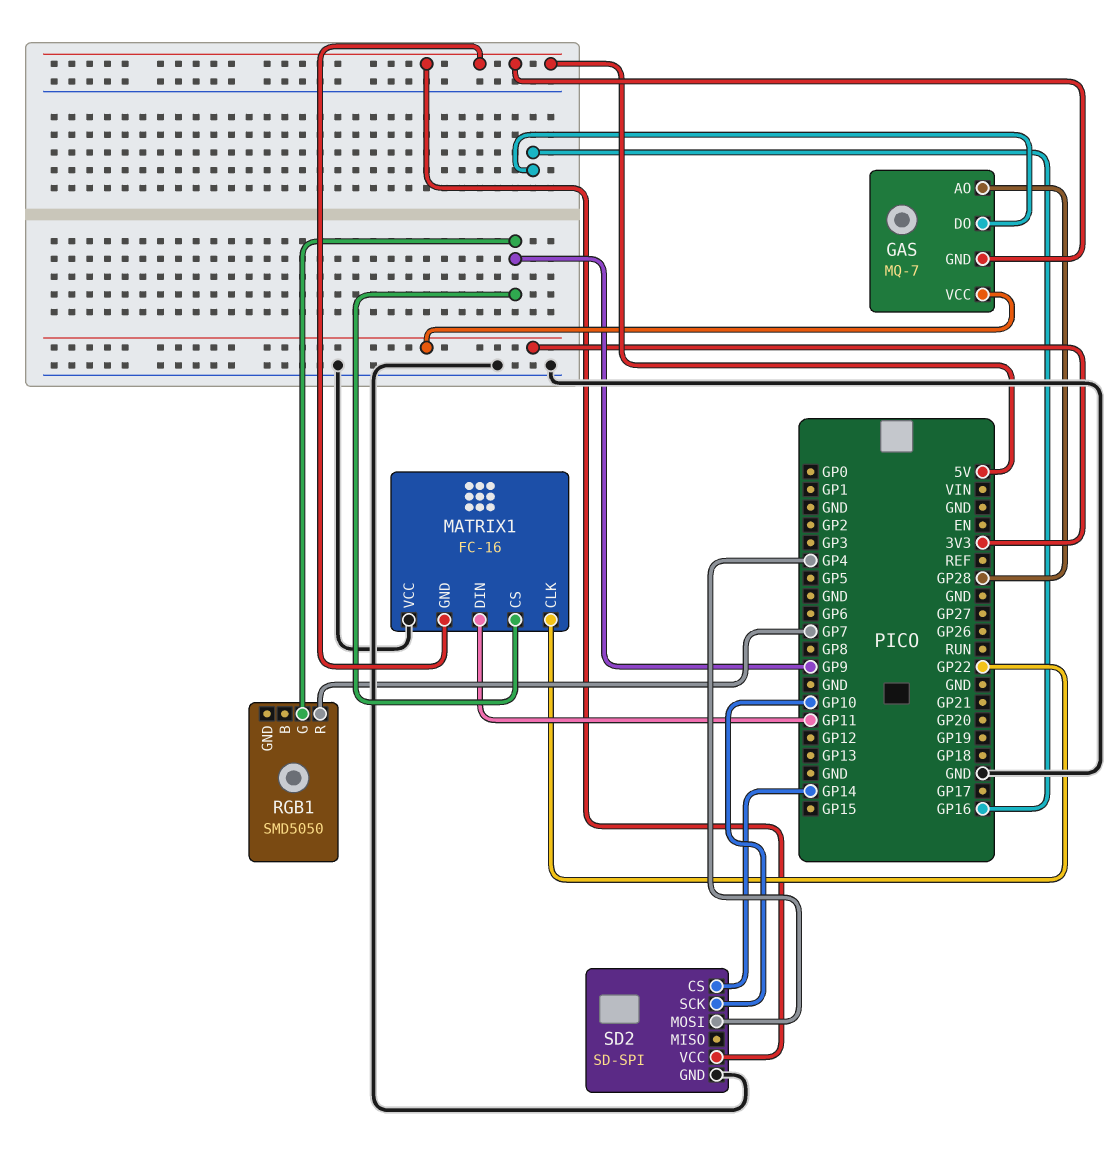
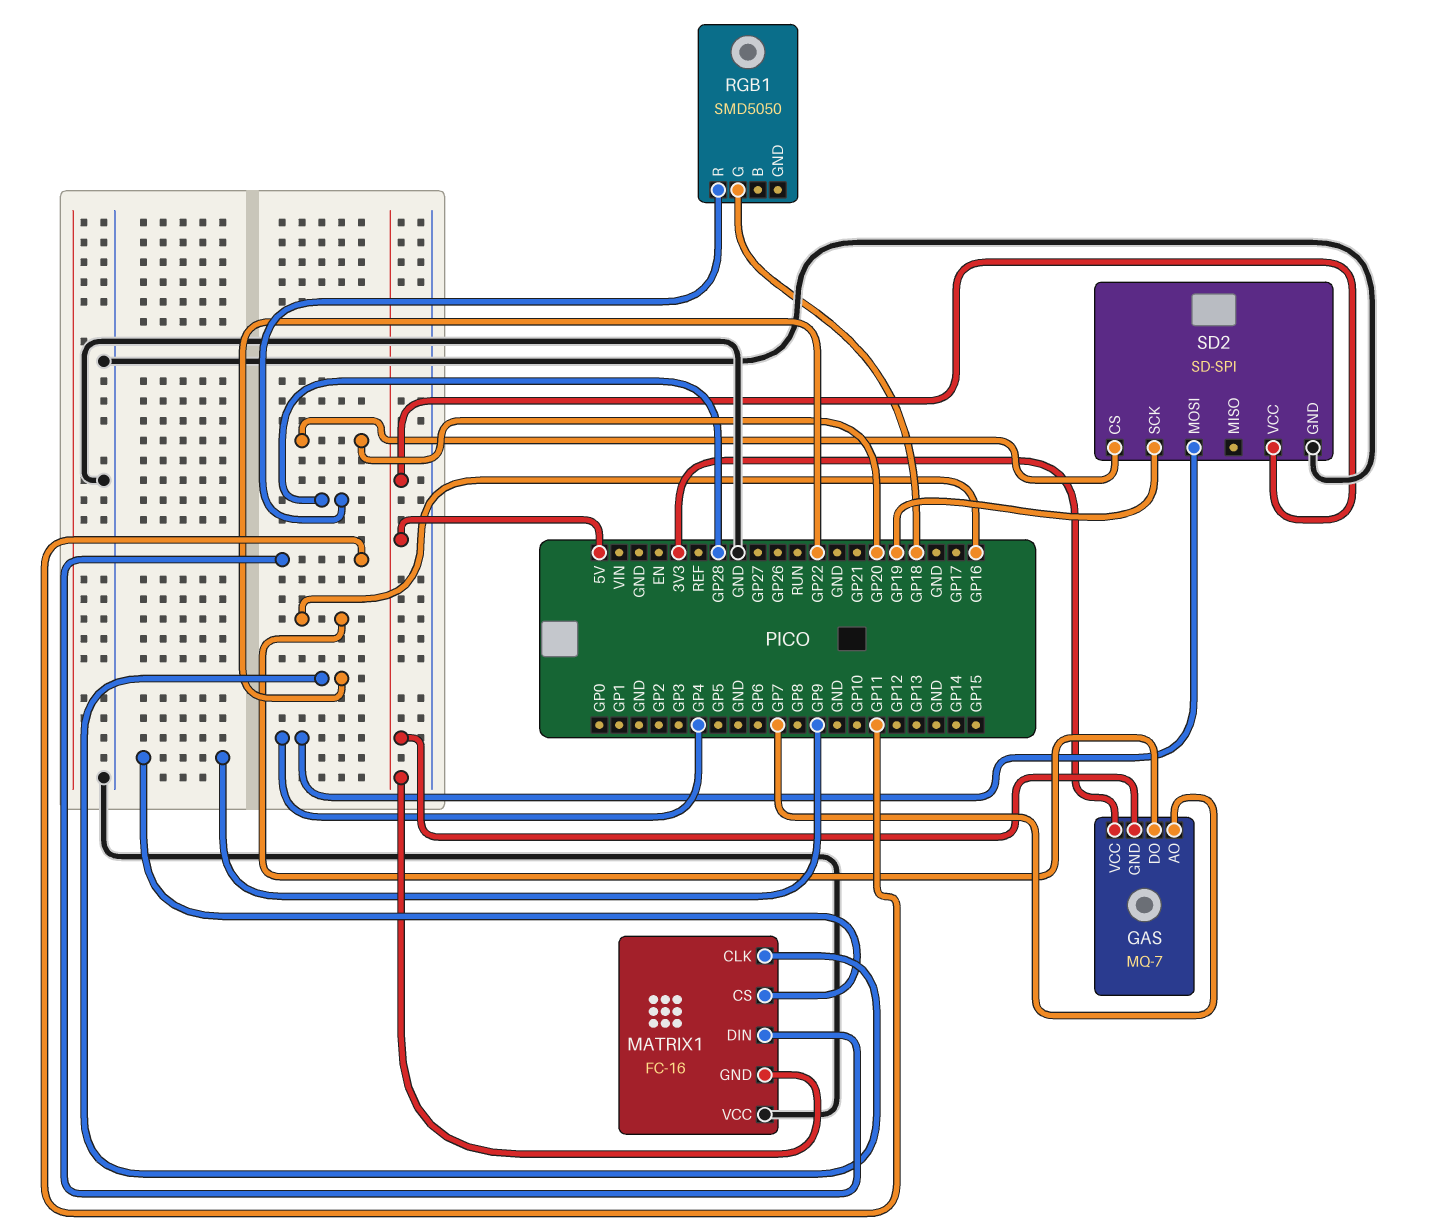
GAS pin AO: GP28 -> GP7
RGB1 pin G: GP9 -> GP18
RGB1 pin R: GP7 -> GP28
SD2 pin CS: GP14 -> GP20
SD2 pin SCK: GP10 -> GP19

